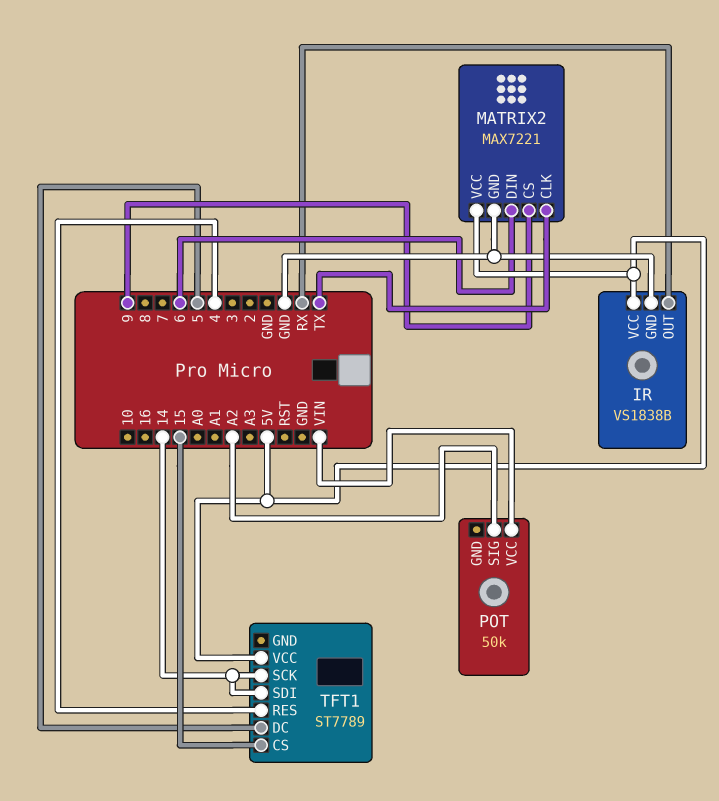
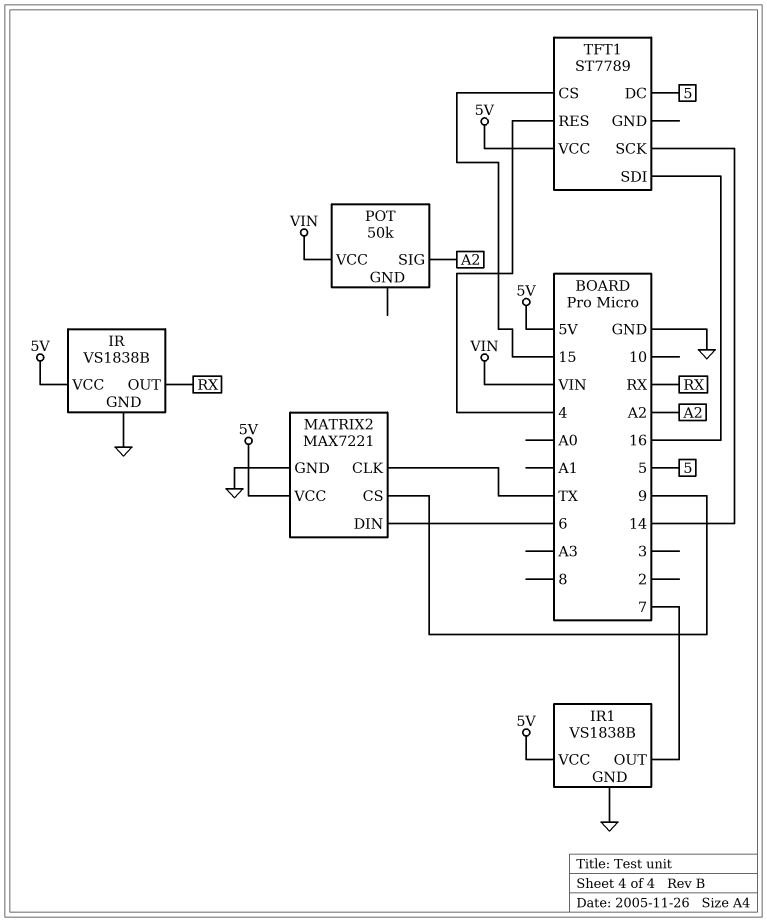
IR1: none -> VS1838B
IR1 pin GND: none -> GND
IR1 pin OUT: none -> 7
IR1 pin VCC: none -> 5V
TFT1 pin SDI: 14 -> 16

